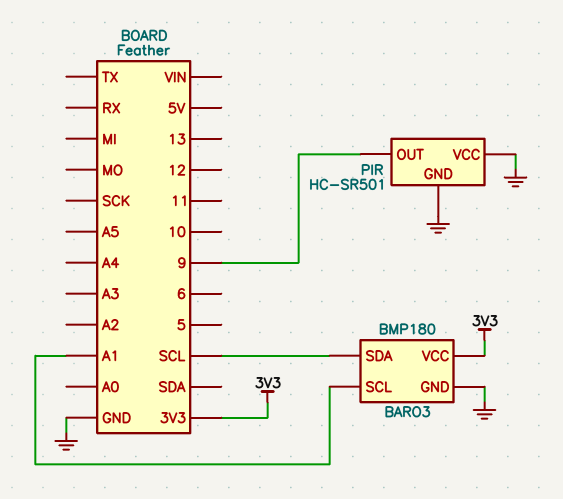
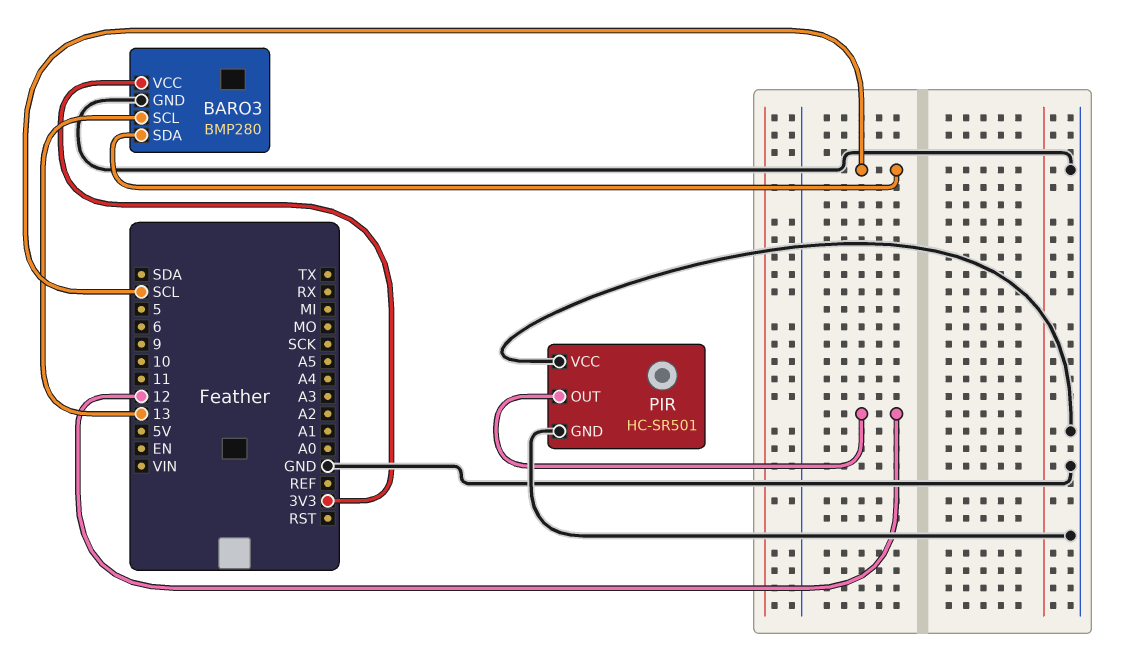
BARO3: BMP180 -> BMP280
BARO3 pin SCL: A1 -> 13
PIR pin OUT: 9 -> 12

